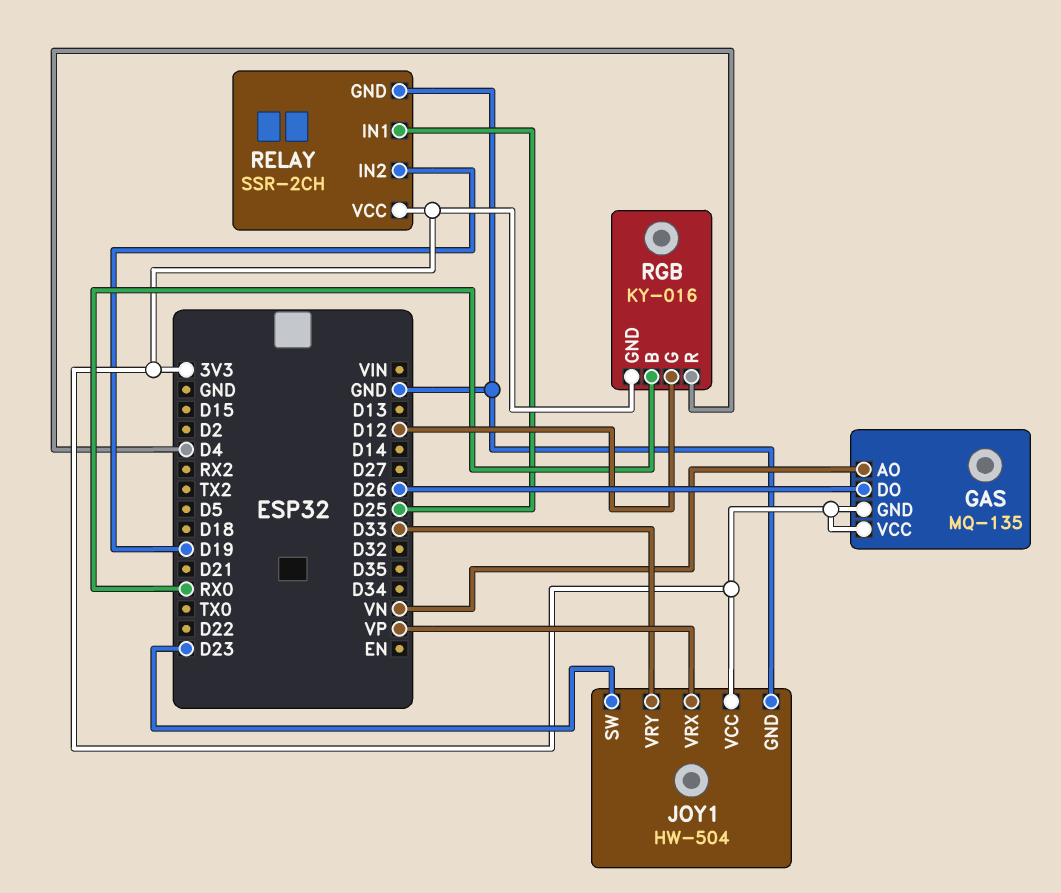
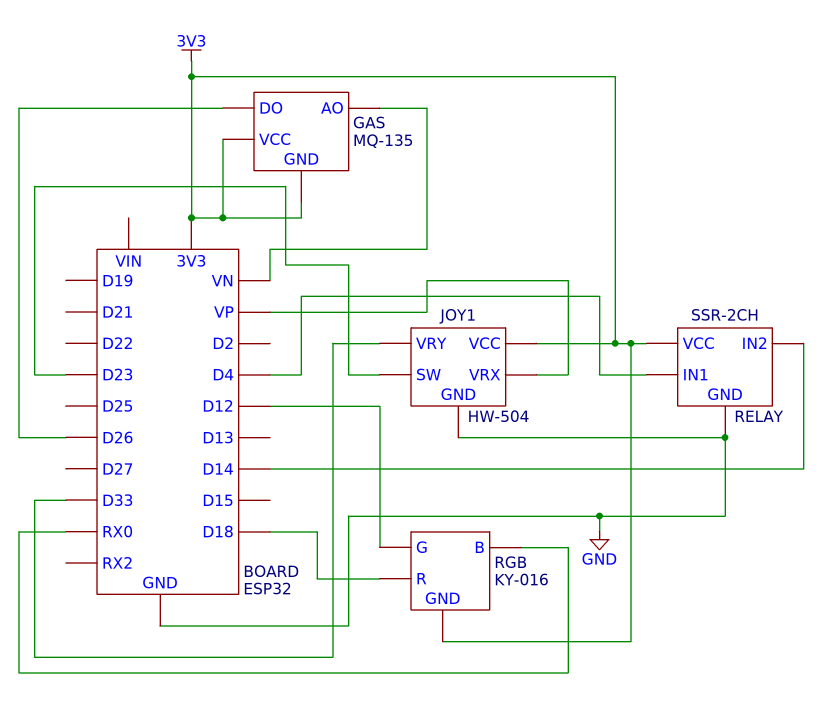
RELAY pin IN1: D25 -> D4
RELAY pin IN2: D19 -> D14
RGB pin R: D4 -> D18

